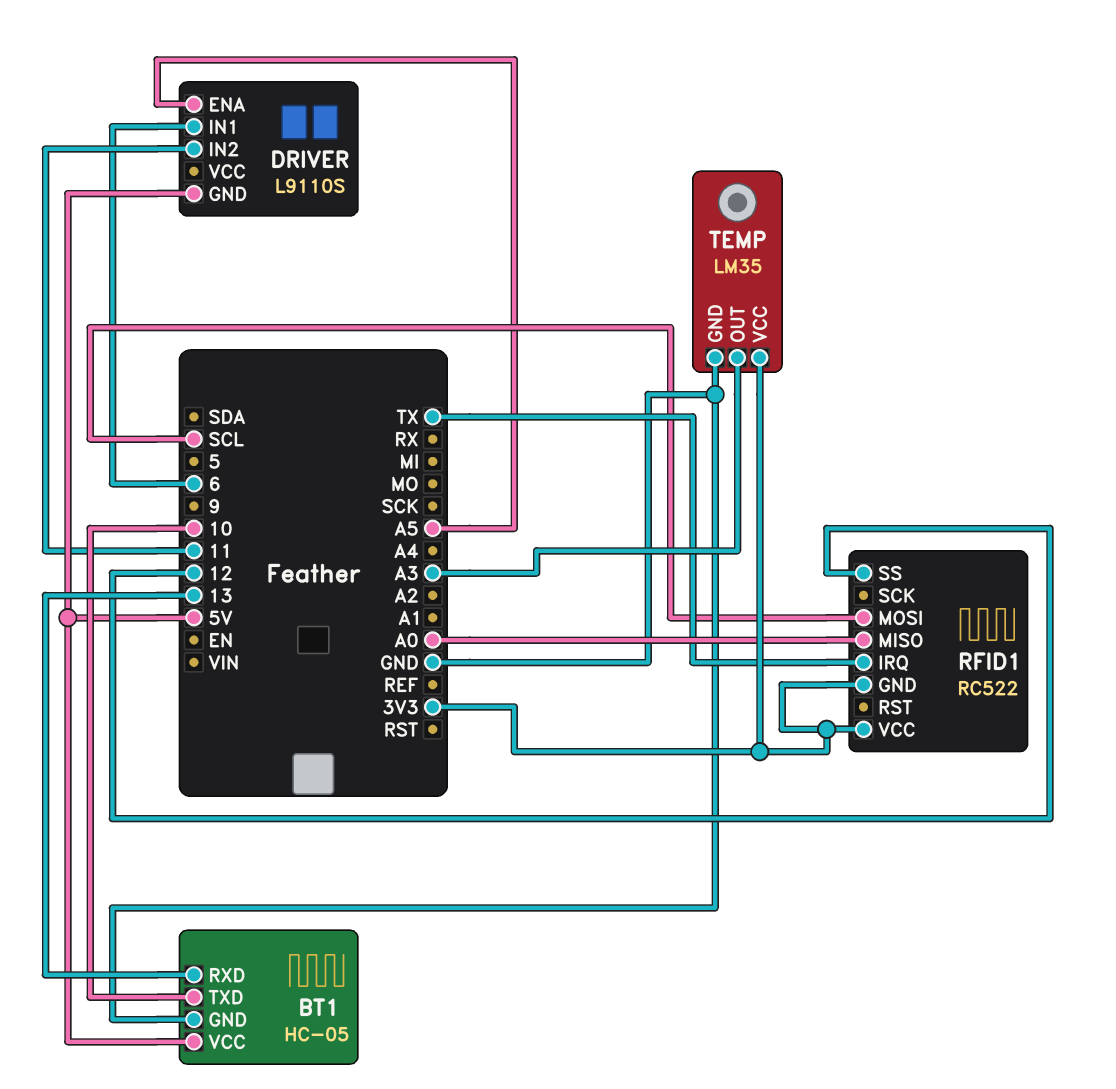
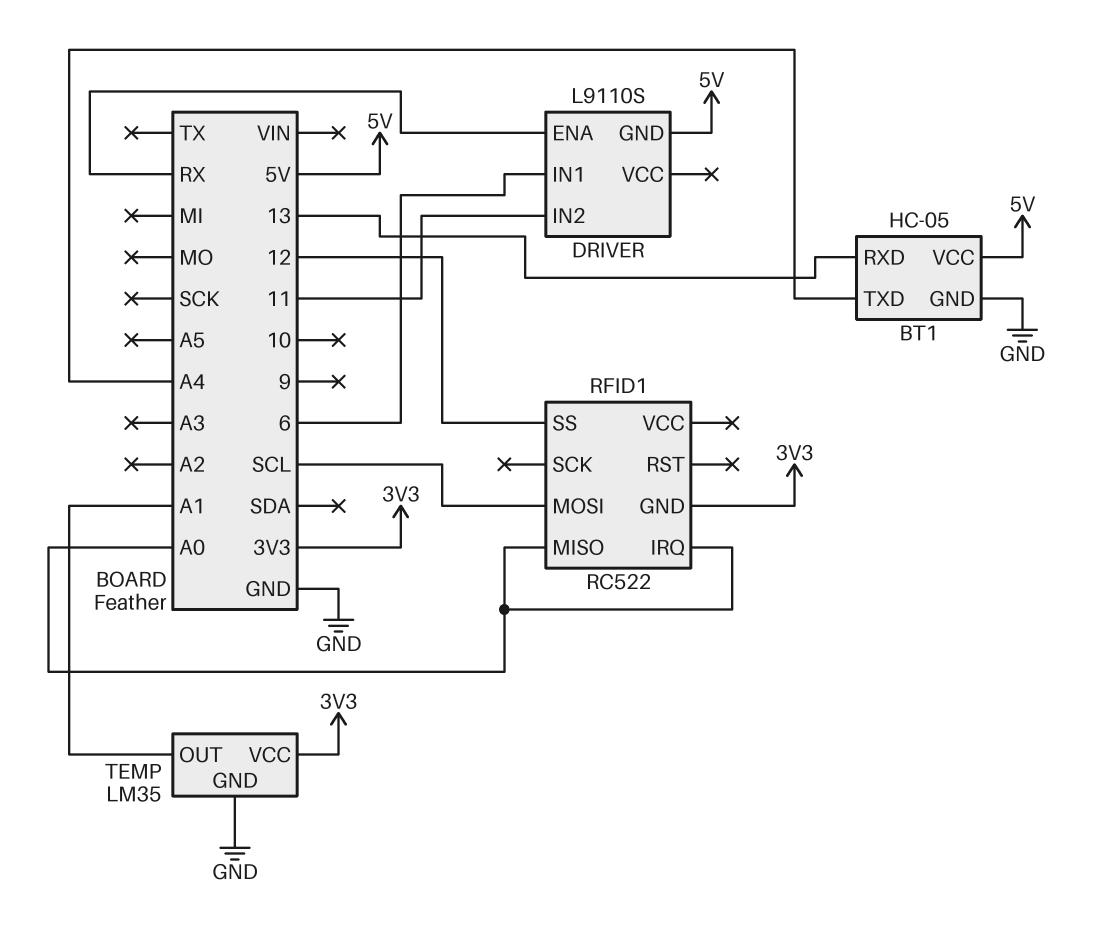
BT1 pin TXD: 10 -> A4
DRIVER pin ENA: A5 -> RX
RFID1 pin IRQ: TX -> A0
RFID1 pin VCC: 3V3 -> none
TEMP pin OUT: A3 -> A1

